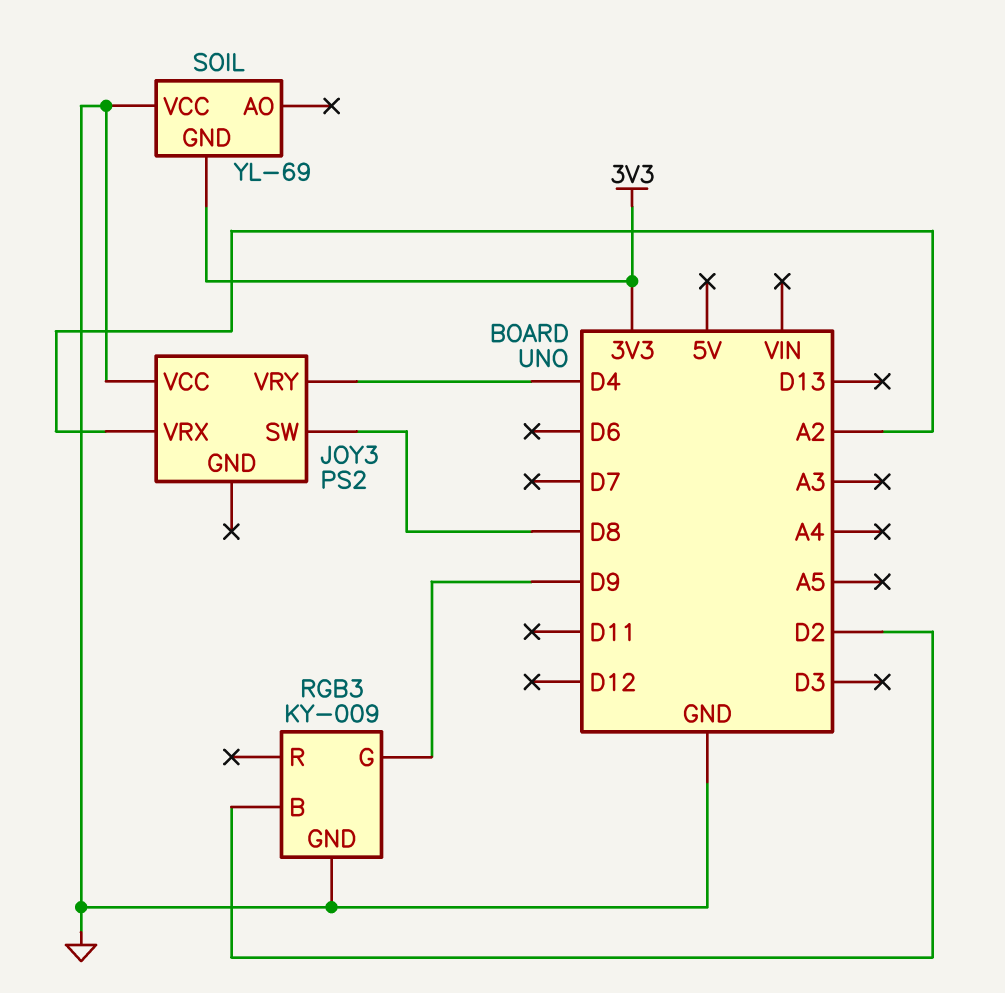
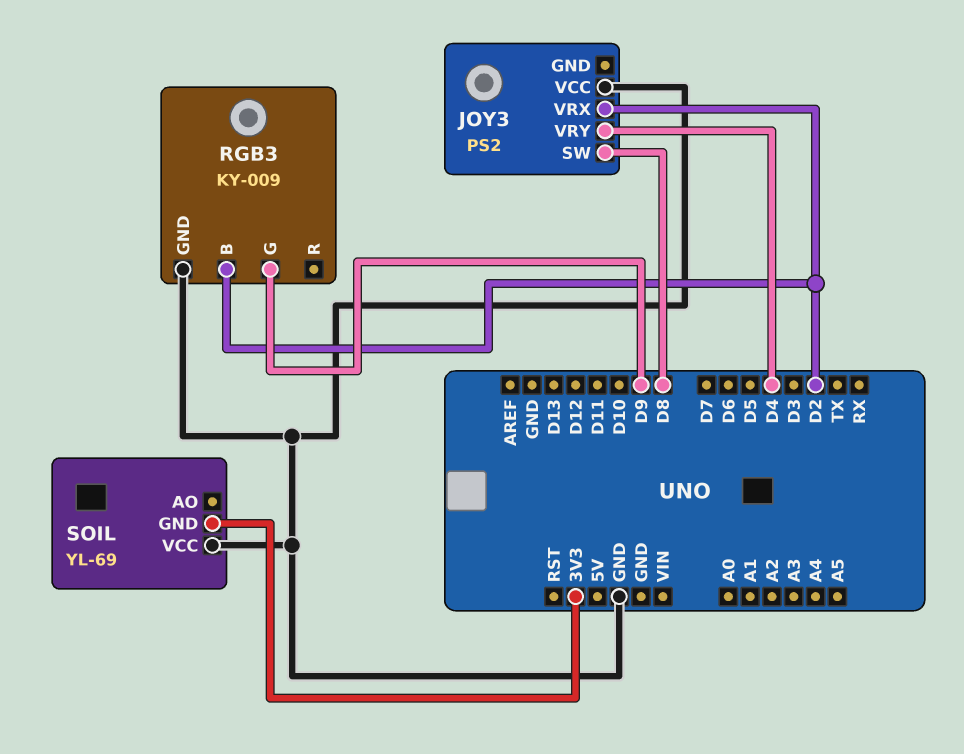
JOY3 pin VRX: A2 -> D2

